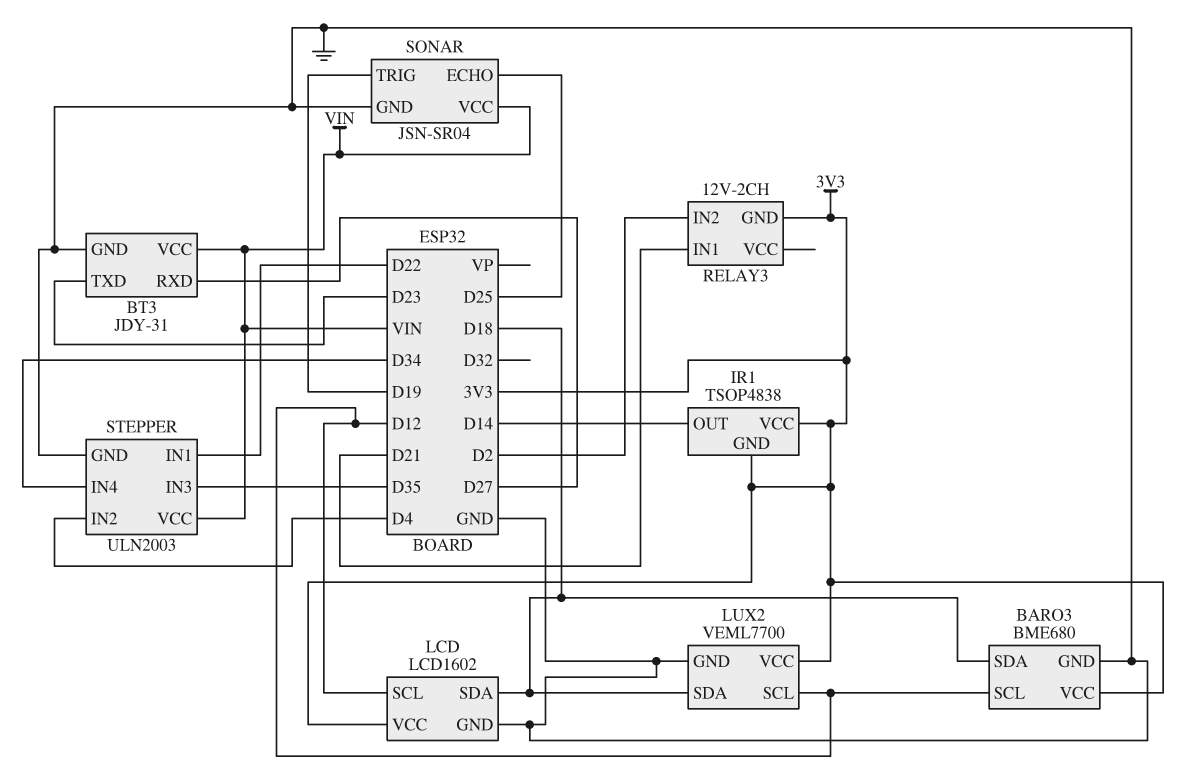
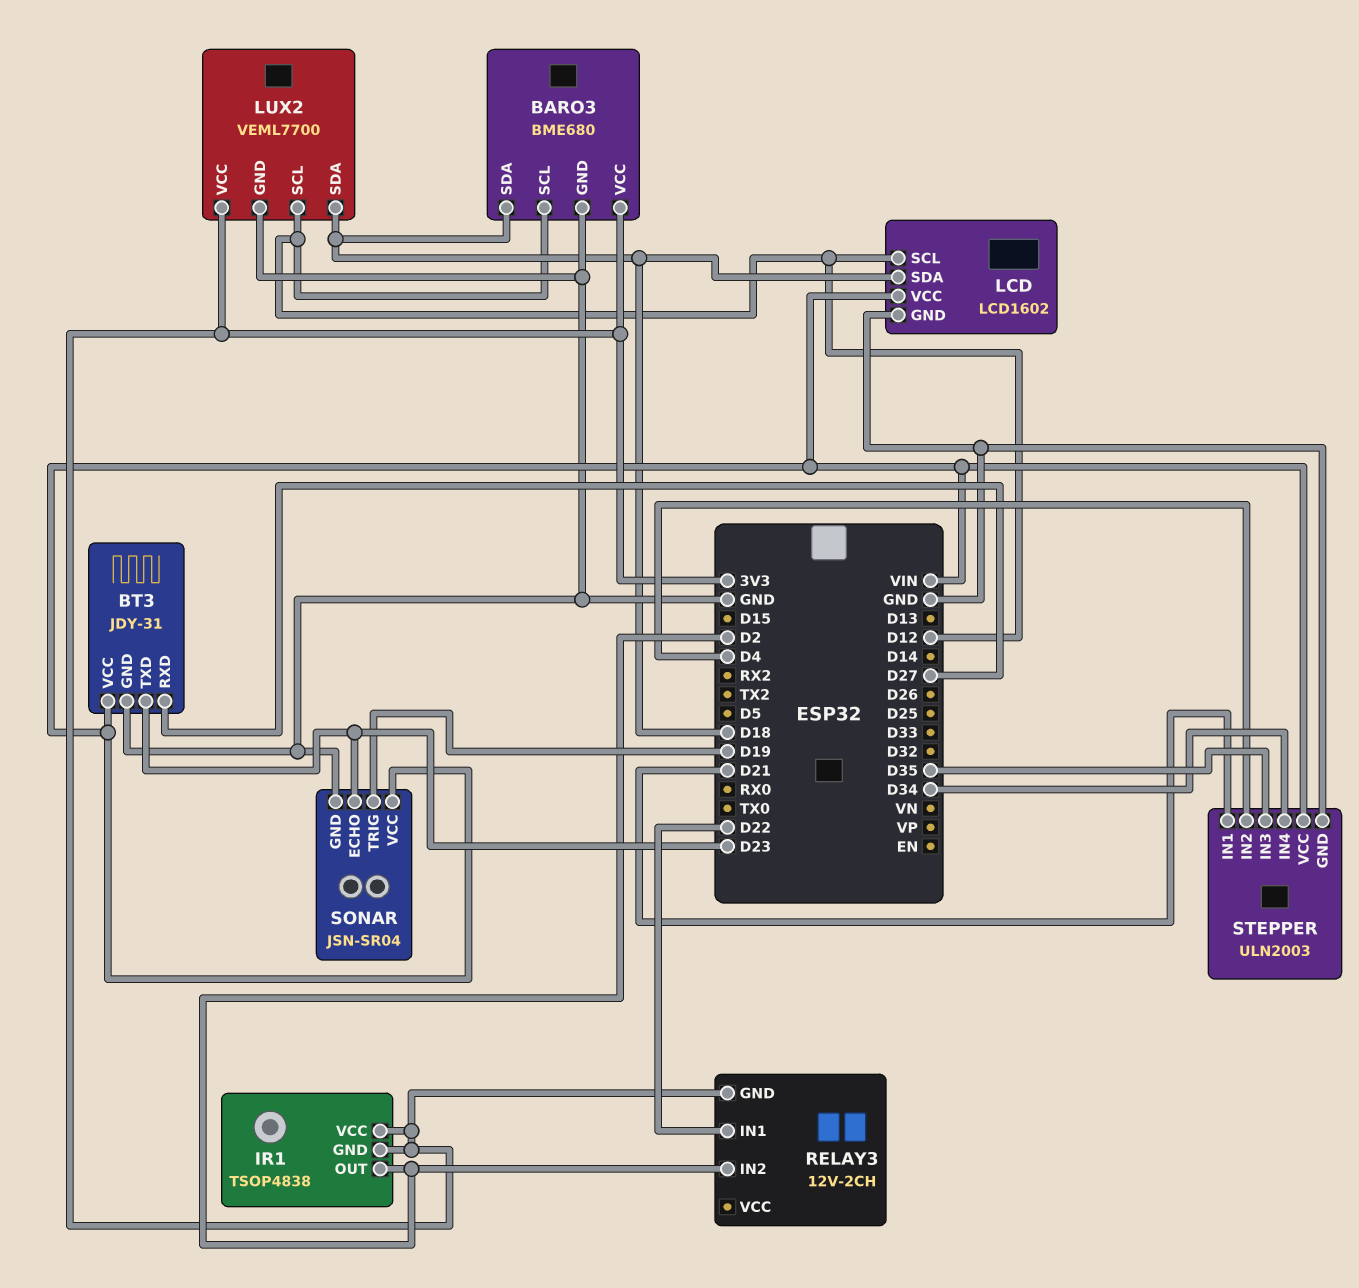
IR1 pin OUT: D14 -> D2
LCD pin VCC: 3V3 -> VIN
RELAY3 pin IN1: D21 -> D22
SONAR pin ECHO: D25 -> D23
STEPPER pin IN1: D22 -> D21

